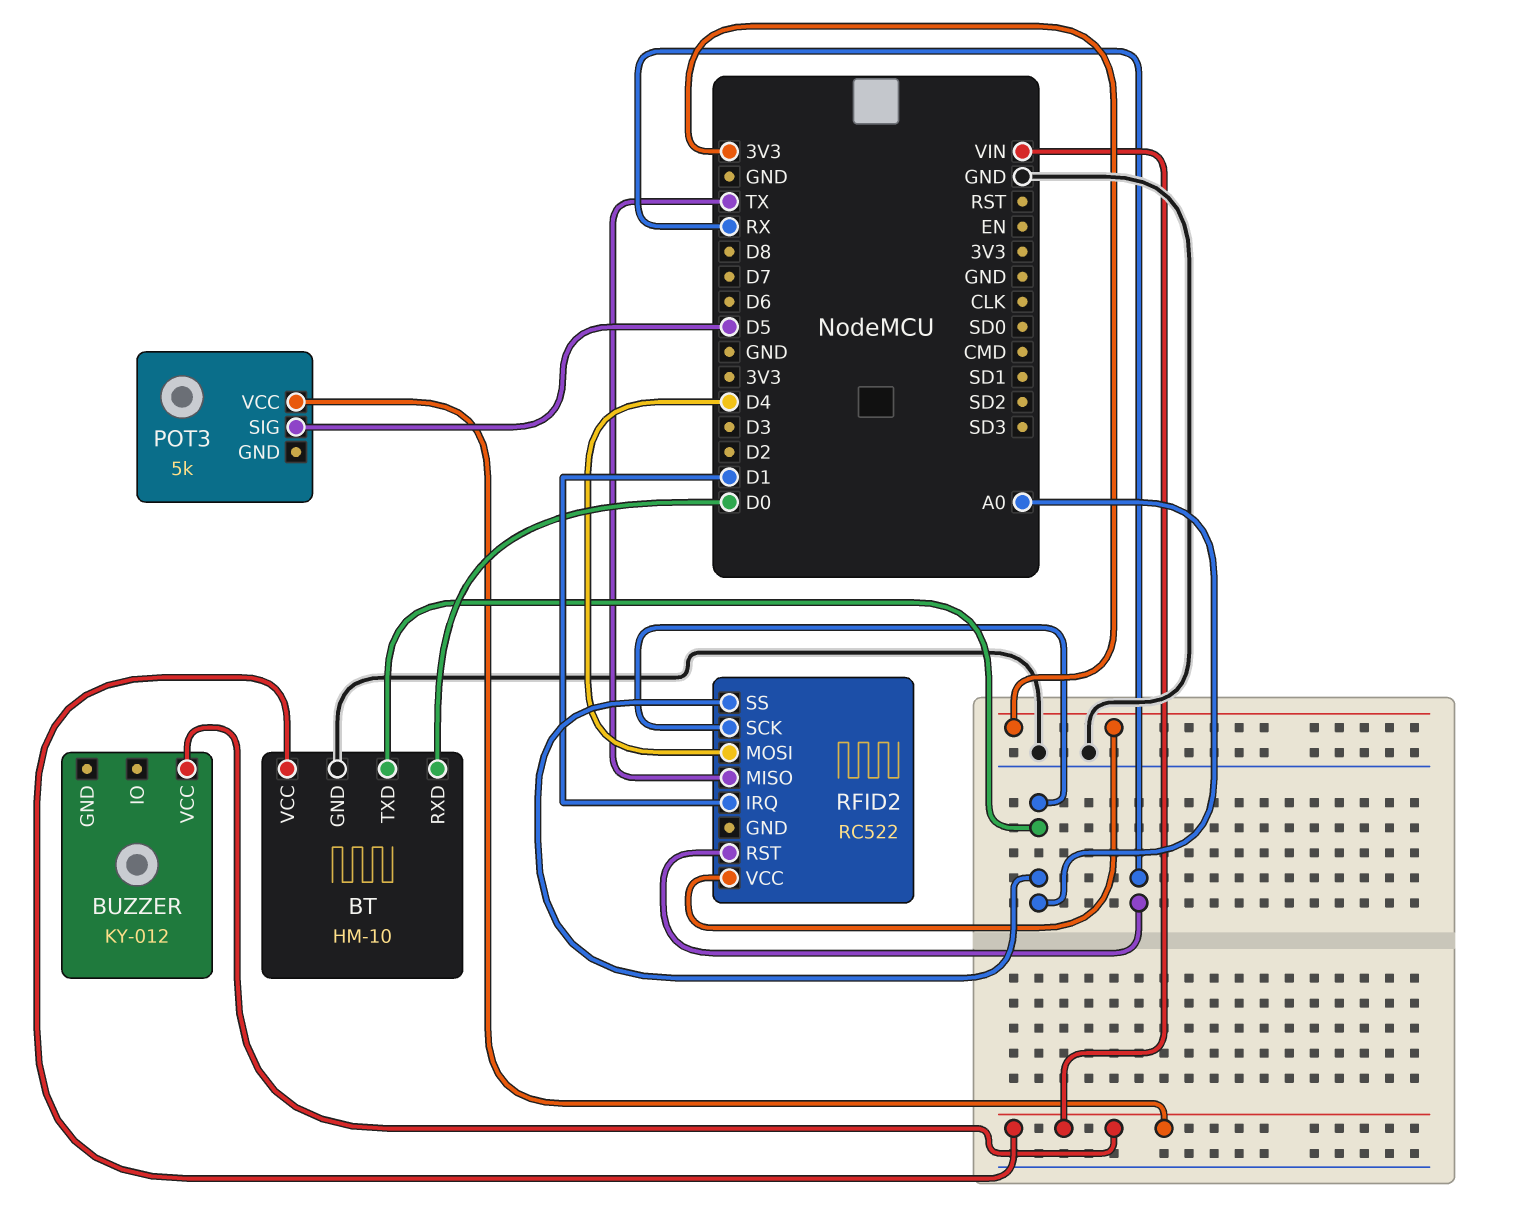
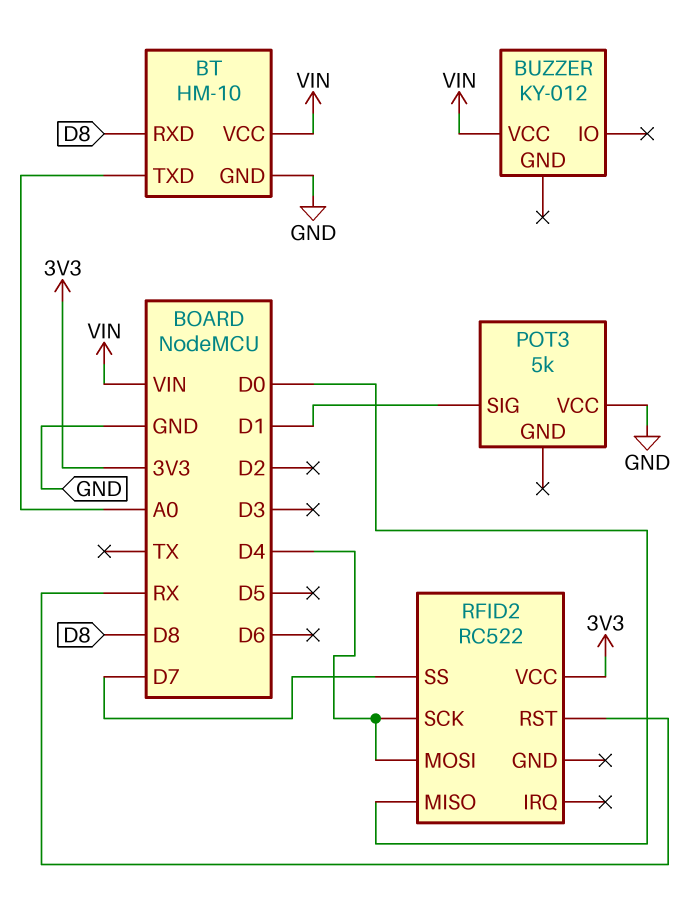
BT pin RXD: D0 -> D8
POT3 pin SIG: D5 -> D1
POT3 pin VCC: VIN -> GND
RFID2 pin IRQ: D1 -> none
RFID2 pin MISO: TX -> D0
RFID2 pin SCK: A0 -> D4
RFID2 pin SS: A0 -> D7

